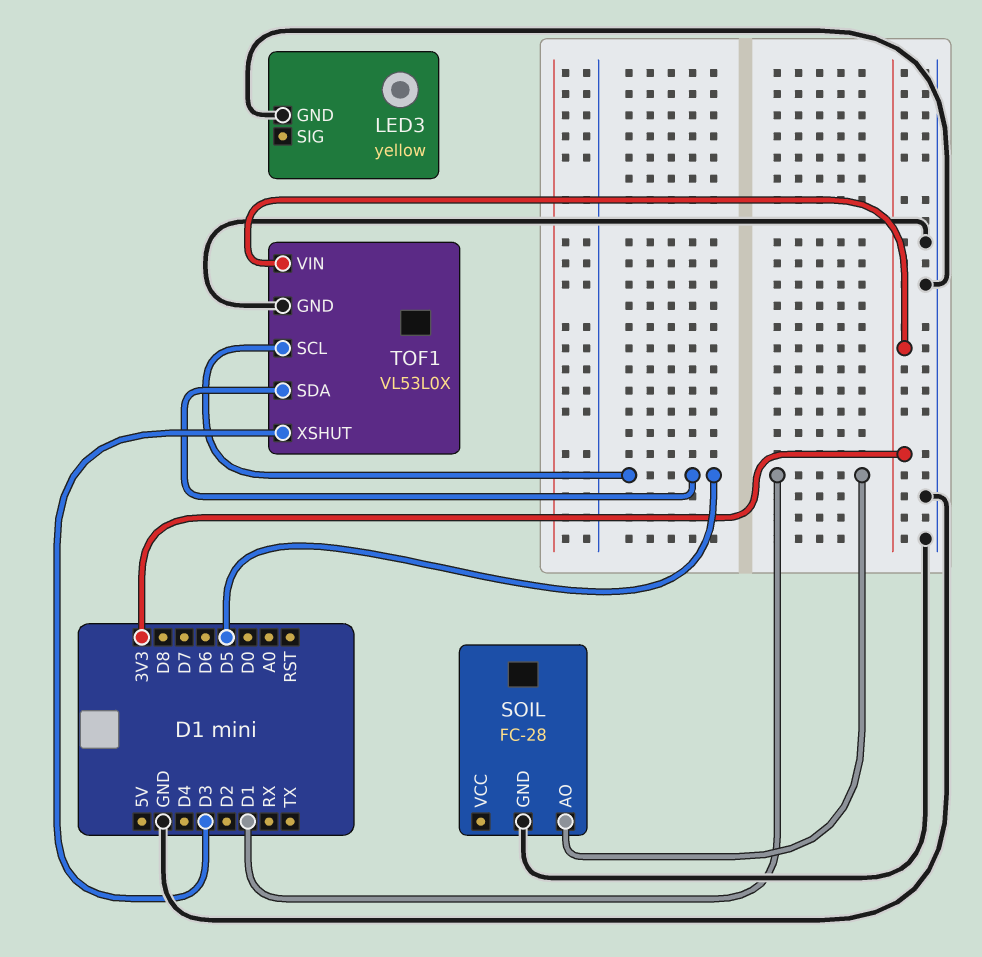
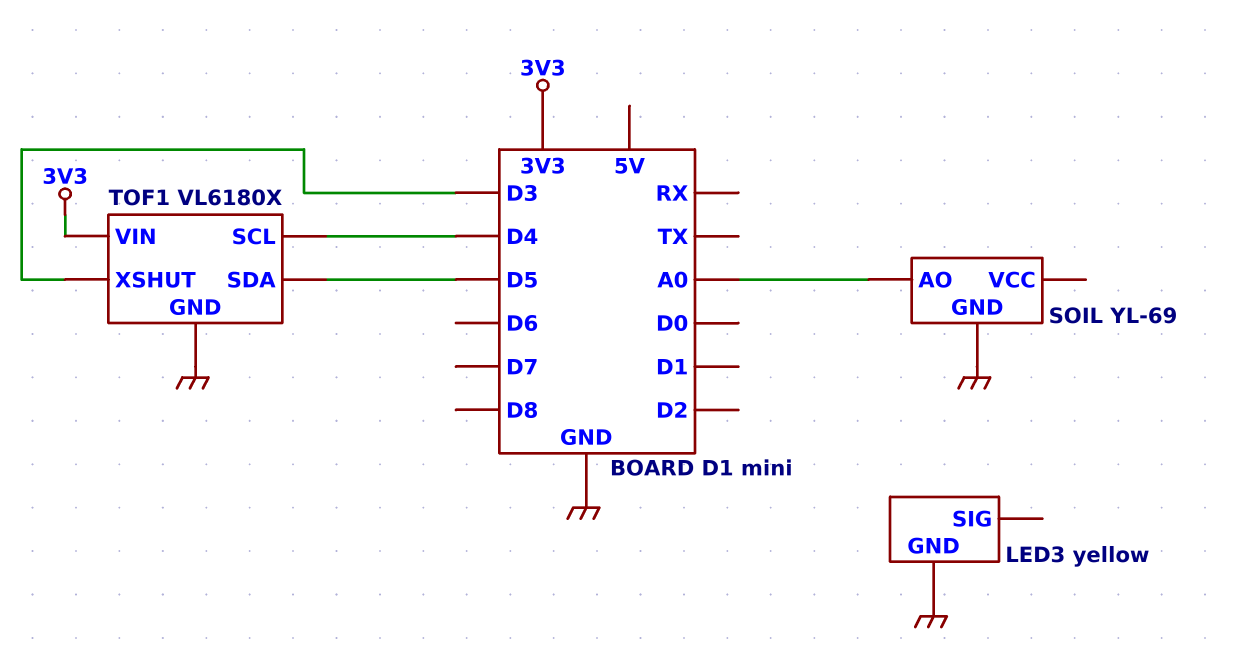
SOIL: FC-28 -> YL-69
SOIL pin AO: D1 -> A0
TOF1: VL53L0X -> VL6180X
TOF1 pin SCL: D5 -> D4

